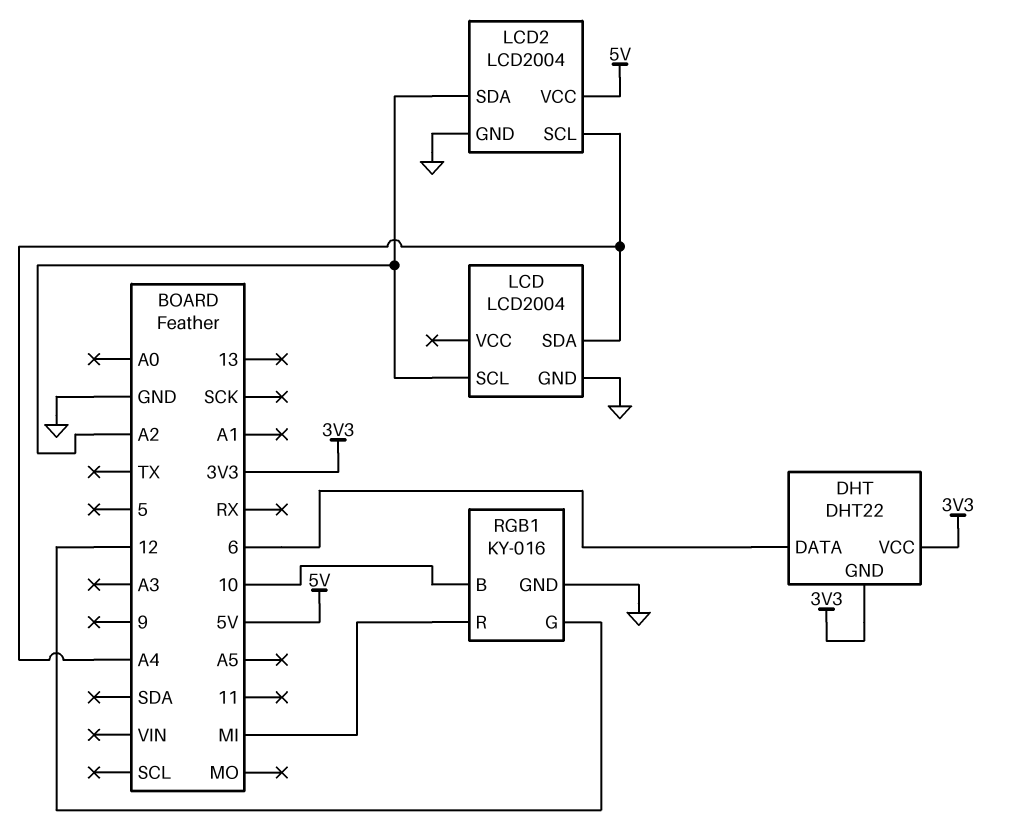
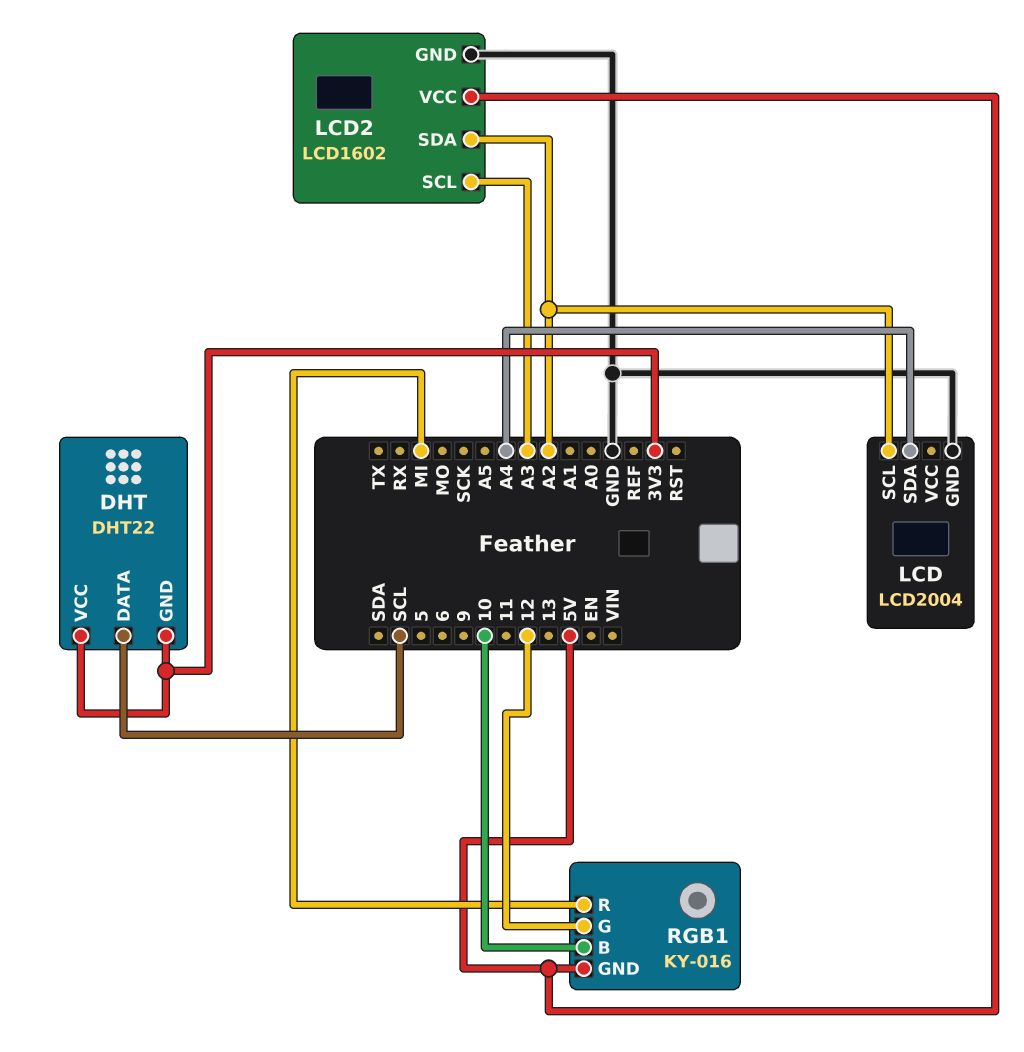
DHT pin DATA: 6 -> SCL
LCD2: LCD2004 -> LCD1602
LCD2 pin SCL: A4 -> A3
RGB1 pin GND: GND -> 5V

